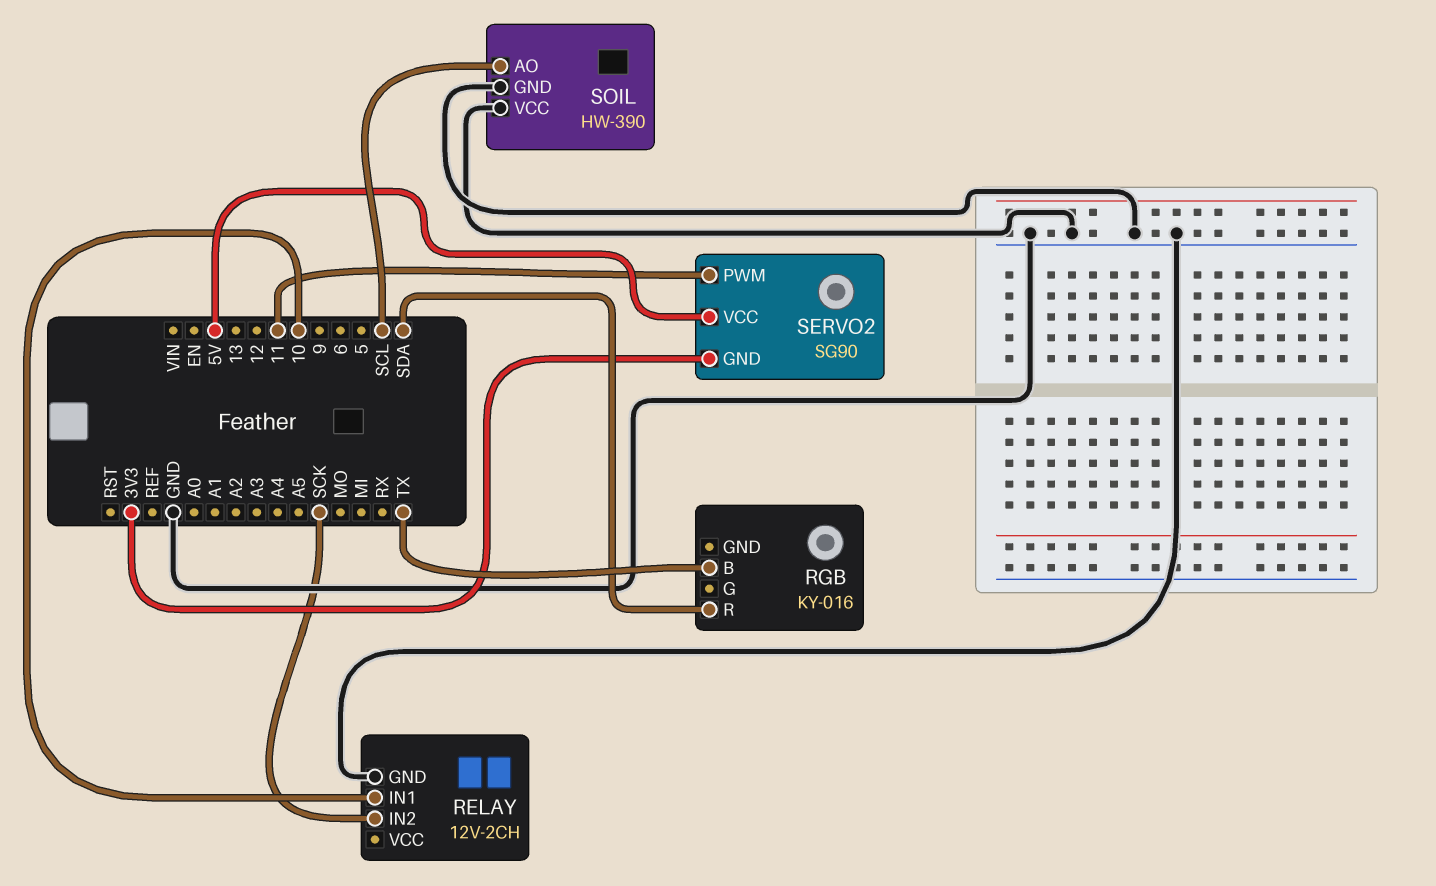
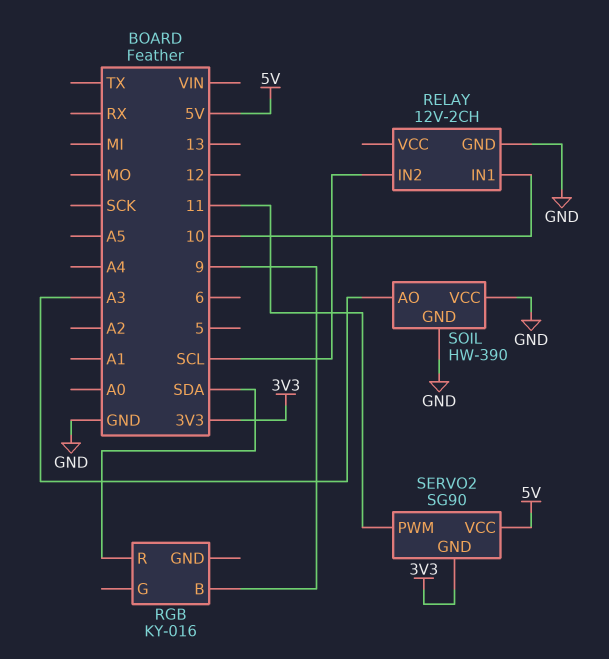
RELAY pin IN2: SCK -> SCL
RGB pin B: TX -> 9
SOIL pin AO: SCL -> A3

